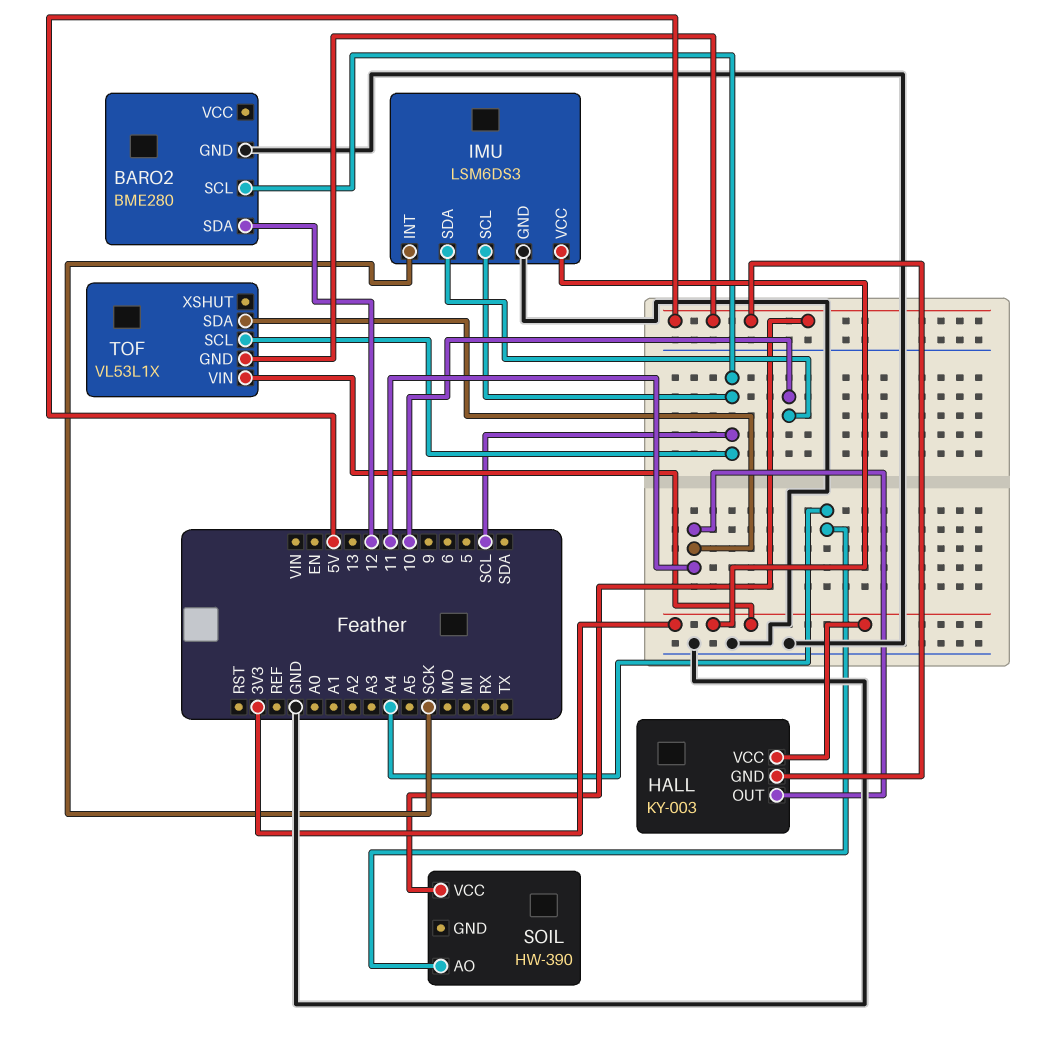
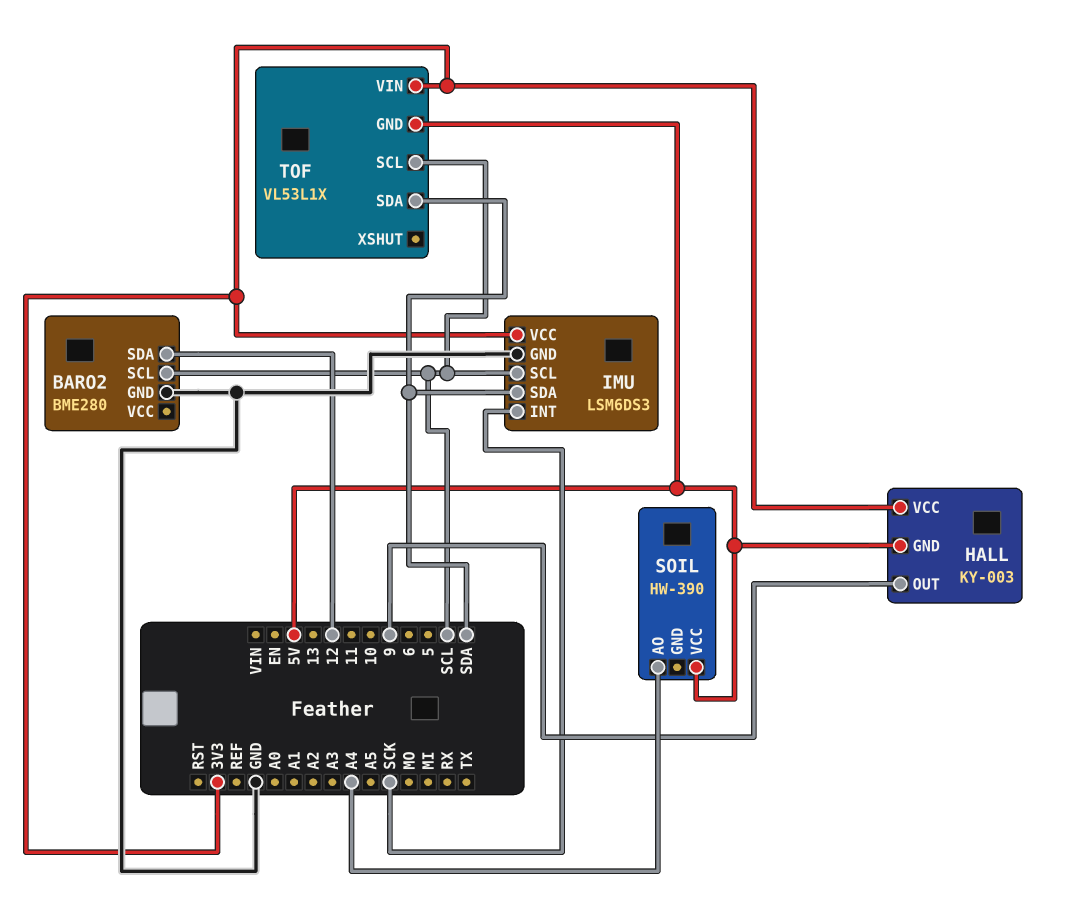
HALL pin OUT: 11 -> 9
IMU pin SDA: 10 -> SDA
TOF pin SDA: 11 -> SDA

